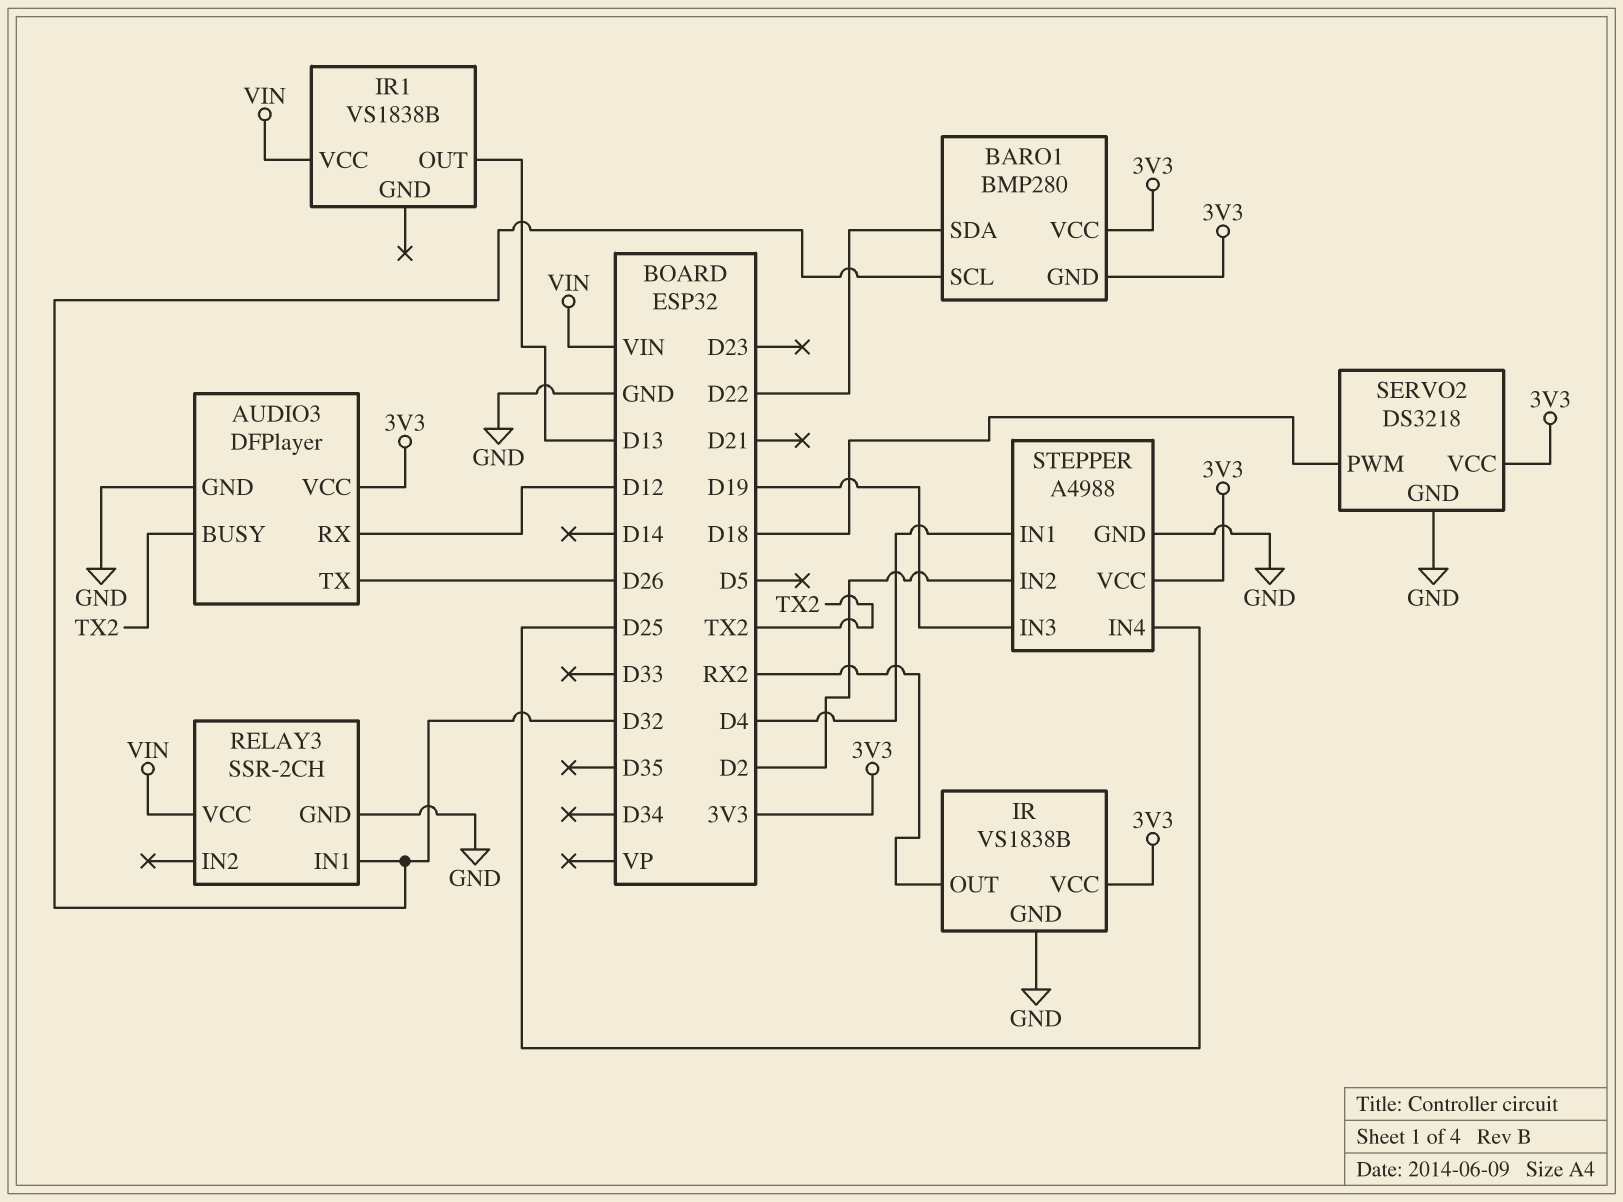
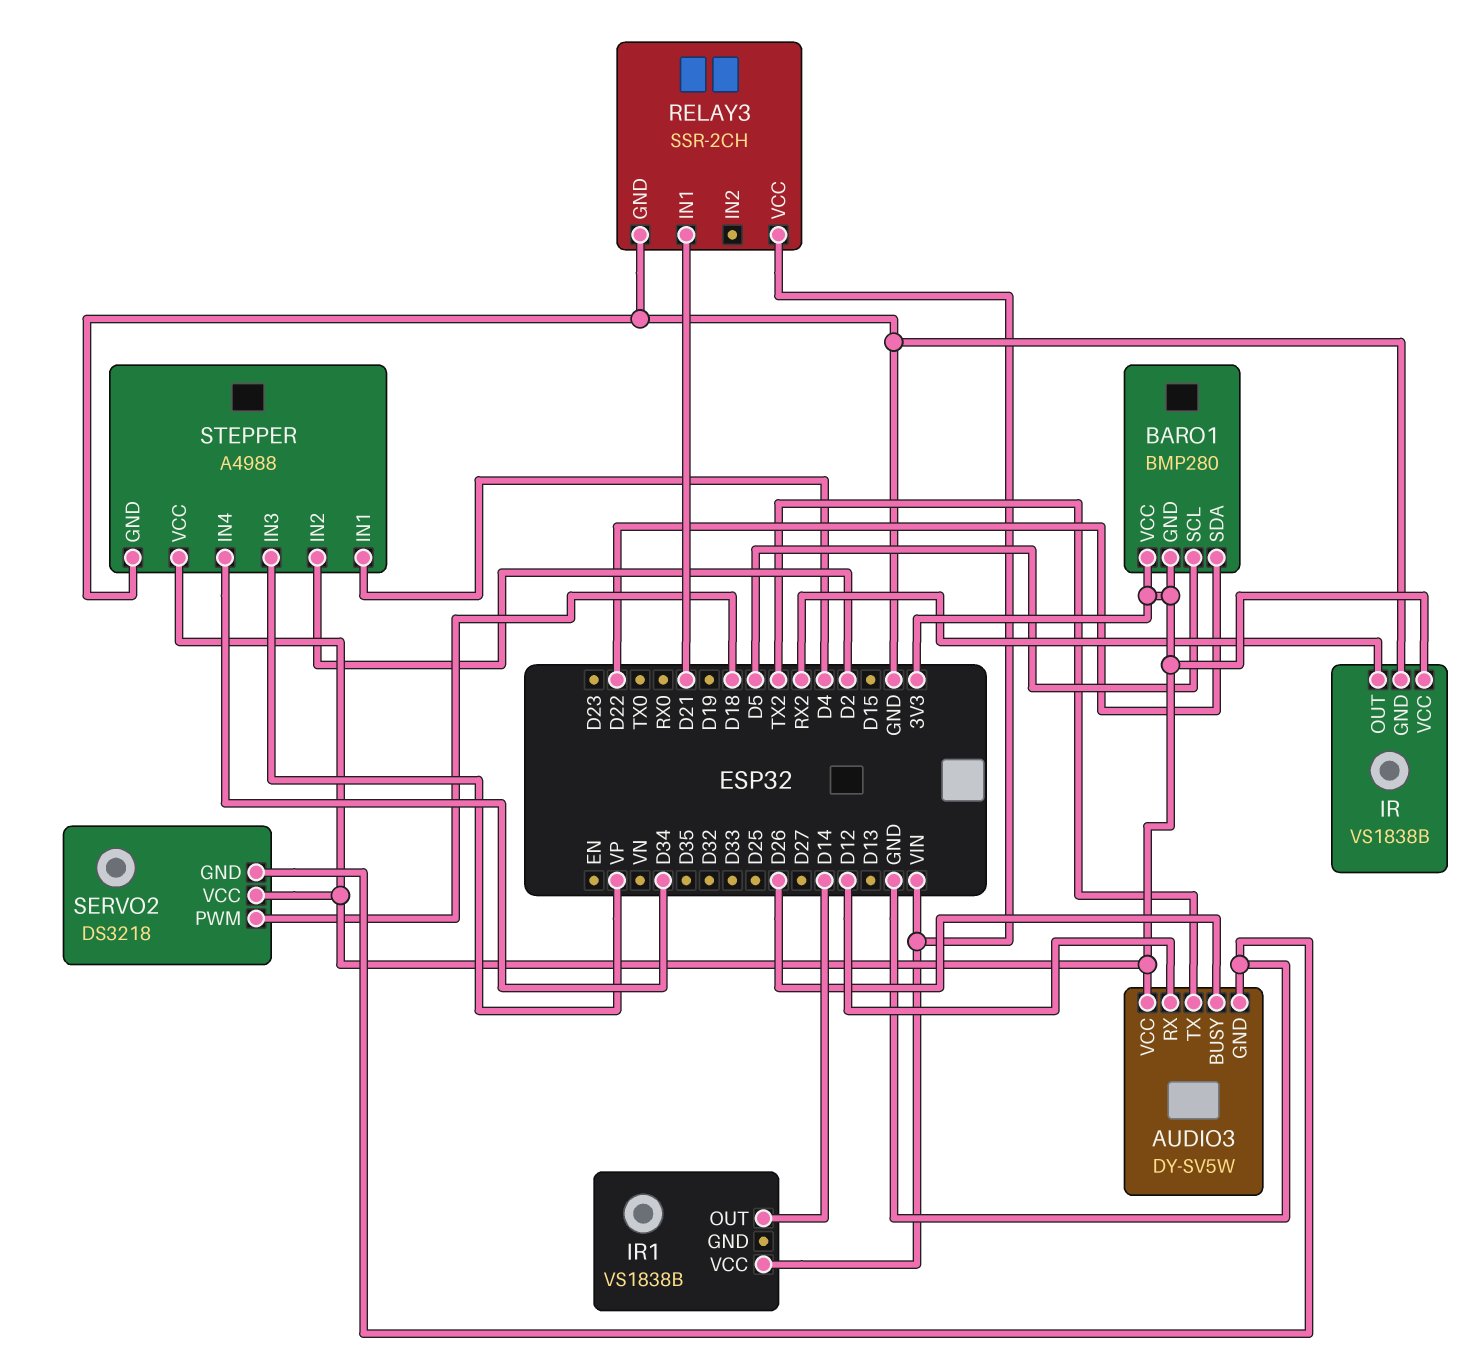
AUDIO3: DFPlayer -> DY-SV5W
AUDIO3 pin BUSY: TX2 -> D26
AUDIO3 pin TX: D26 -> TX2
BARO1 pin SCL: D32 -> D5
IR1 pin OUT: D13 -> D14
RELAY3 pin IN1: D32 -> D21
STEPPER pin IN3: D19 -> VP
STEPPER pin IN4: D25 -> D34

